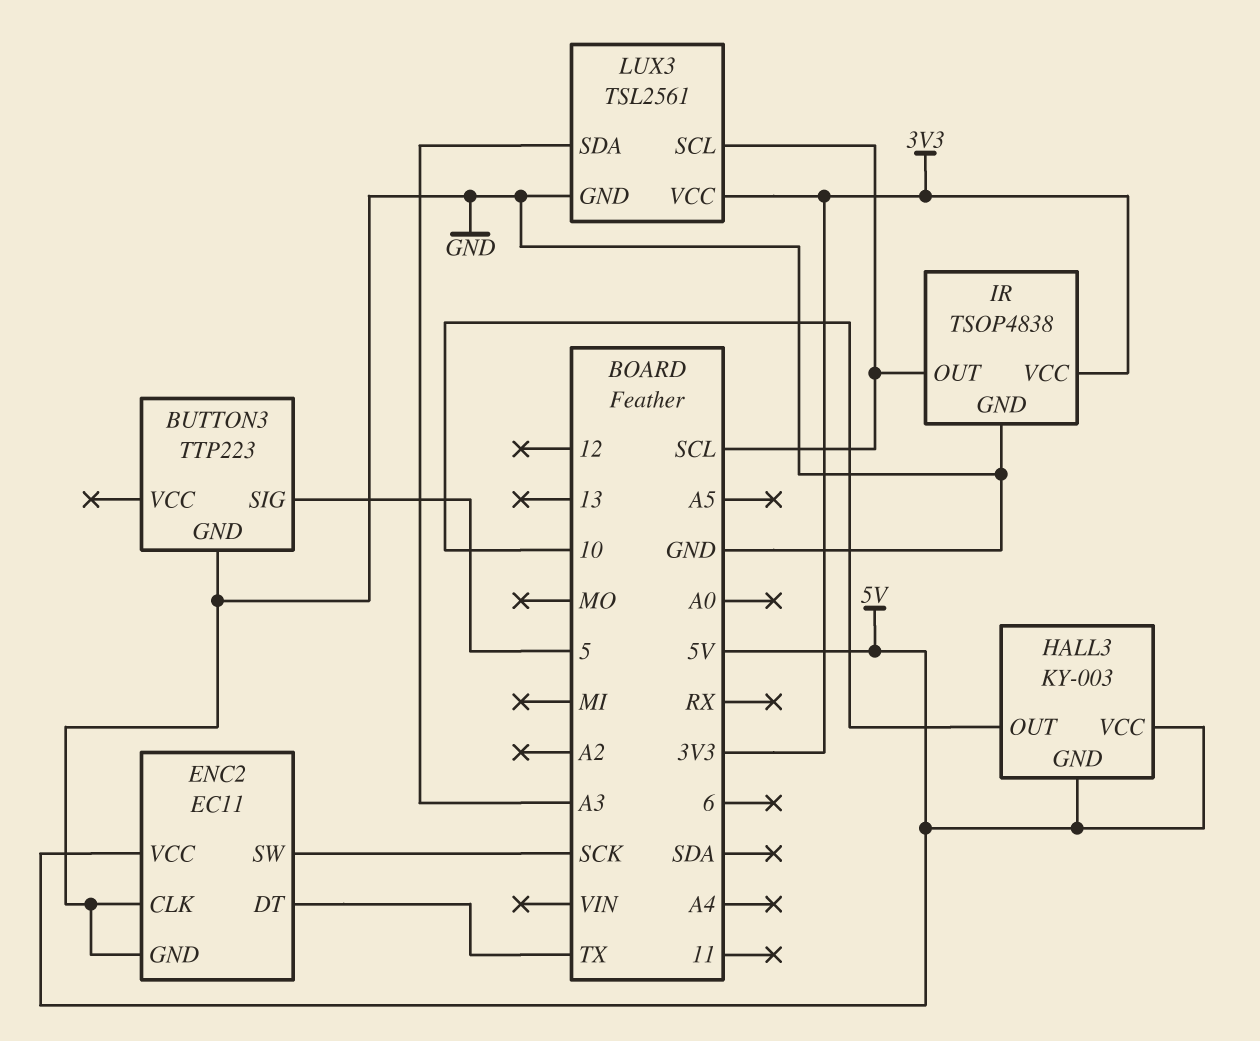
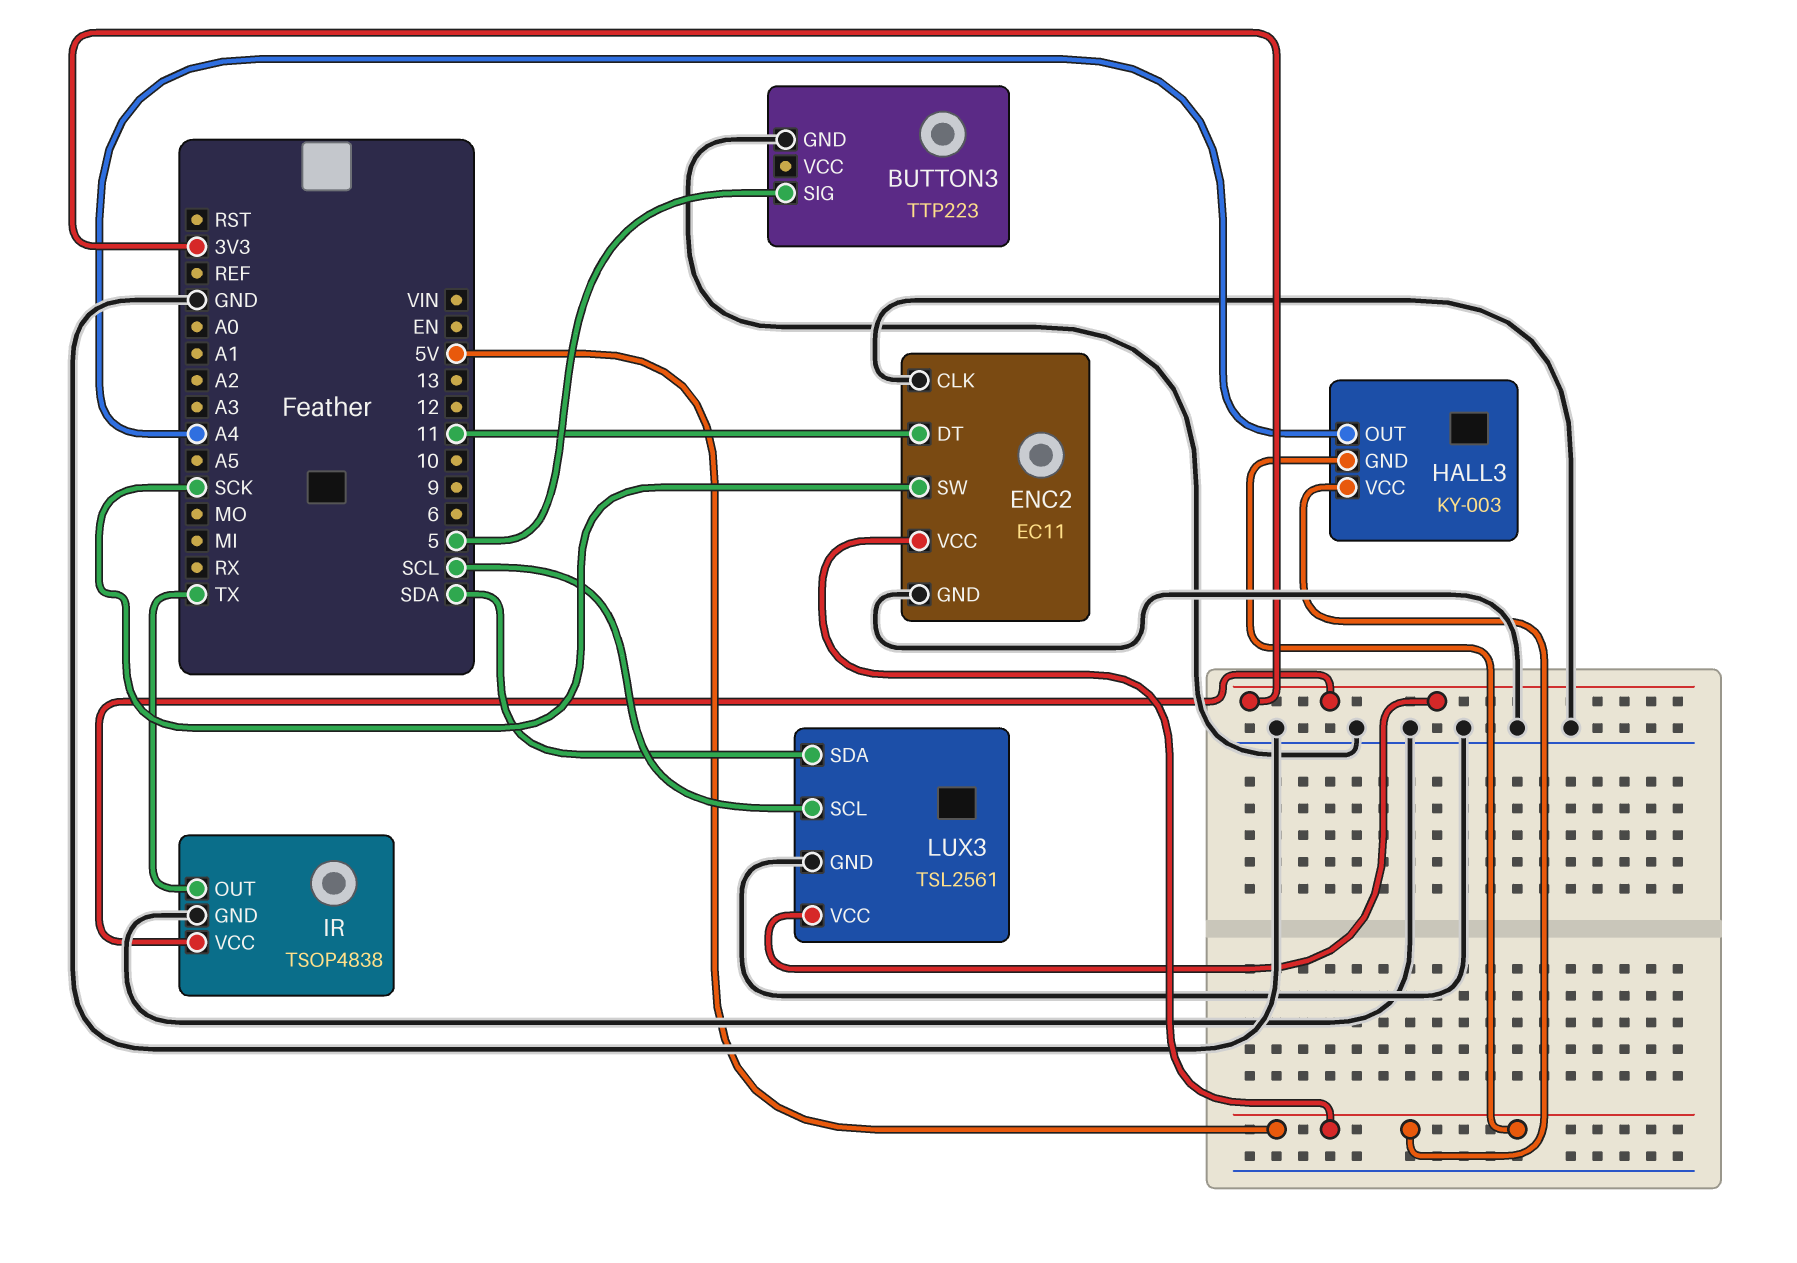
ENC2 pin DT: TX -> 11
HALL3 pin OUT: 10 -> A4
IR pin OUT: SCL -> TX
LUX3 pin SDA: A3 -> SDA

